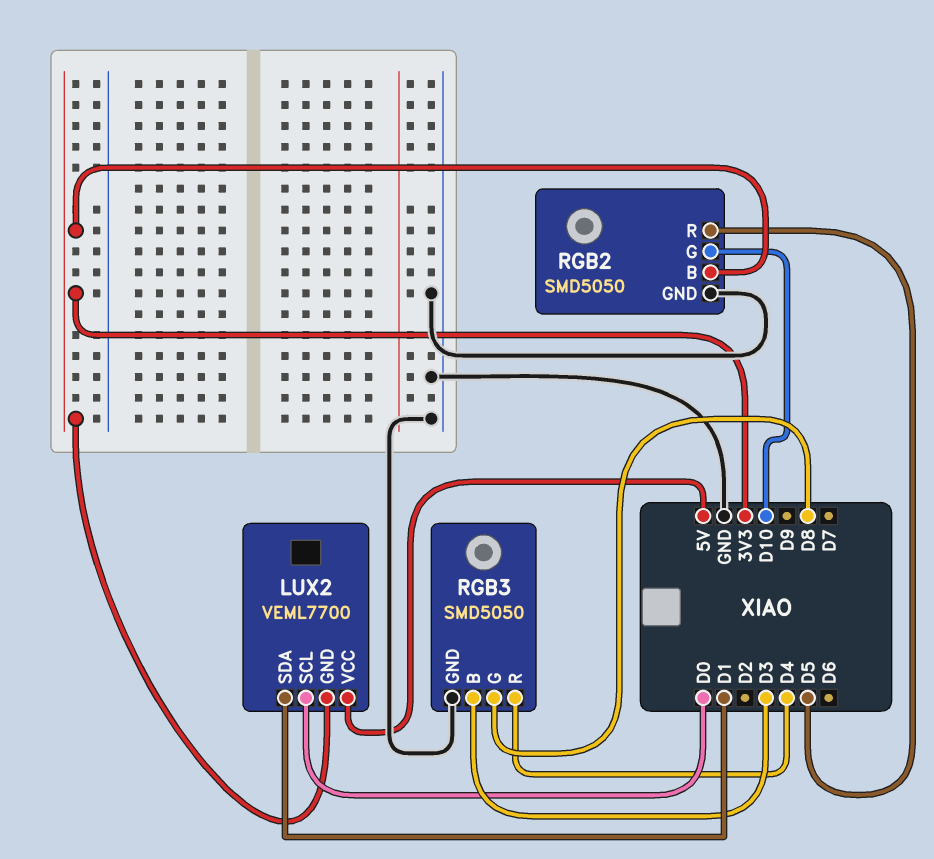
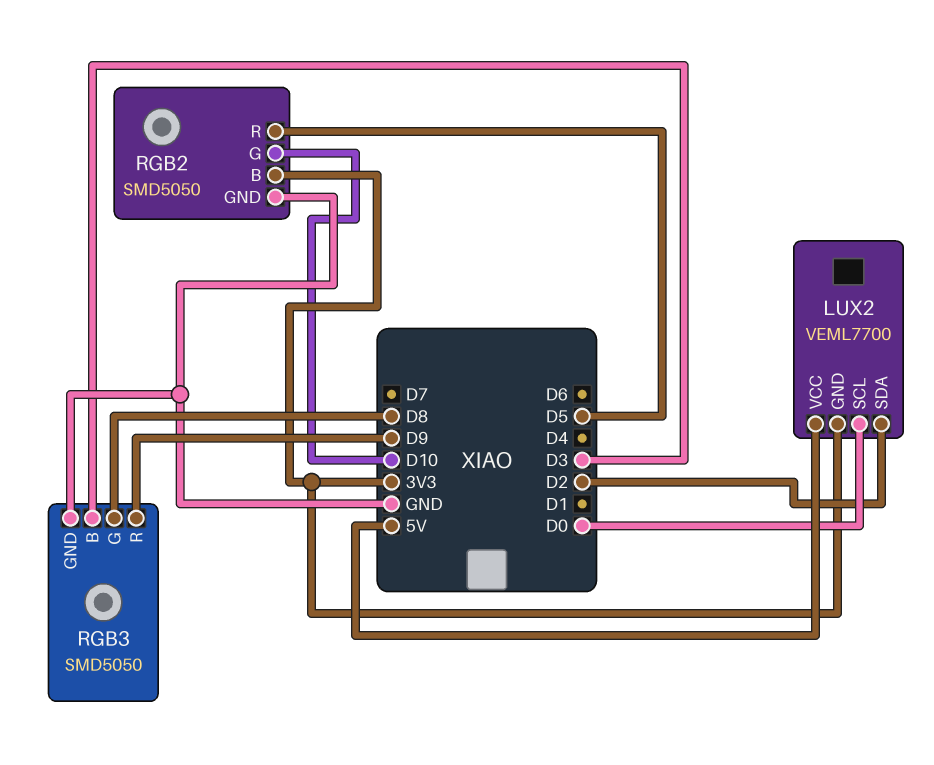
LUX2 pin SDA: D1 -> D2
RGB3 pin R: D4 -> D9

